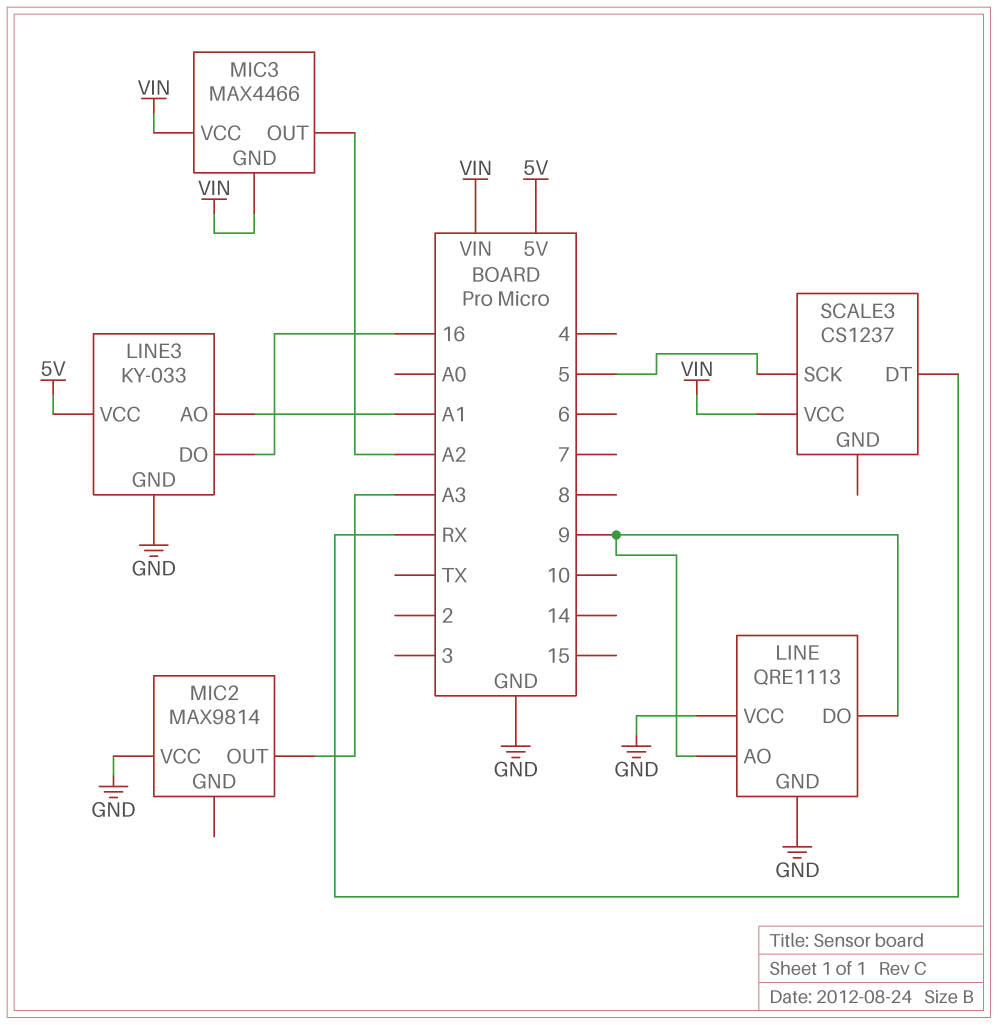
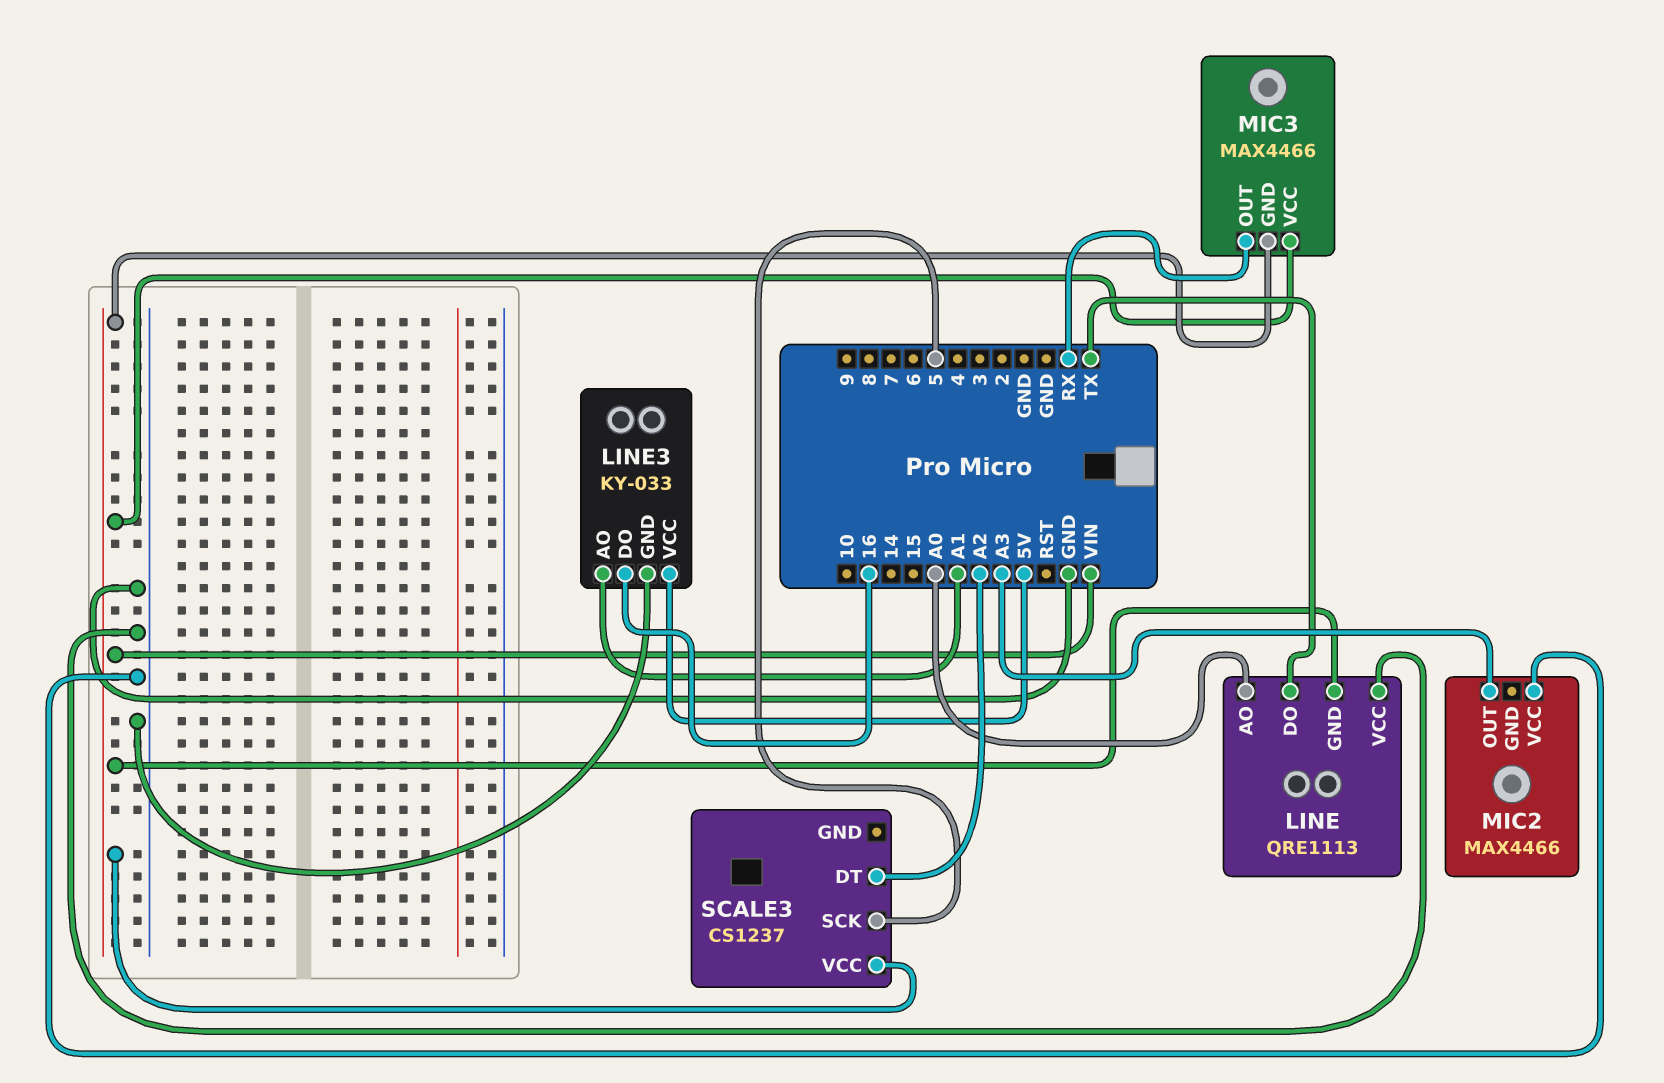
LINE pin AO: 9 -> A0
LINE pin DO: 9 -> TX
LINE pin GND: GND -> VIN
MIC2: MAX9814 -> MAX4466
MIC3 pin OUT: A2 -> RX
SCALE3 pin DT: RX -> A2

